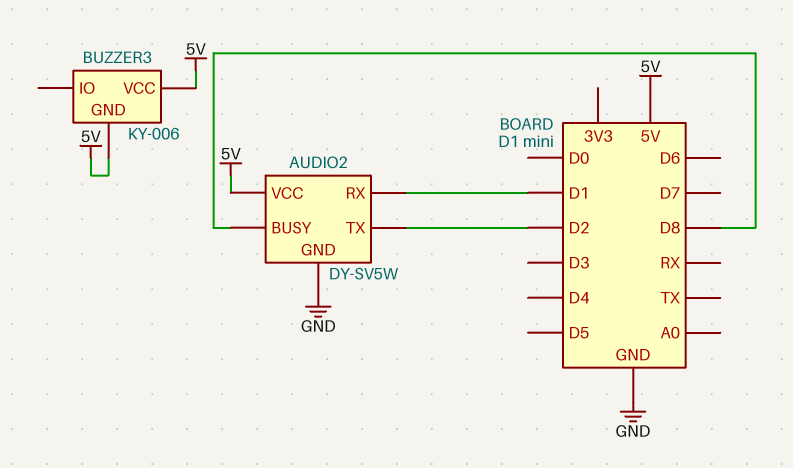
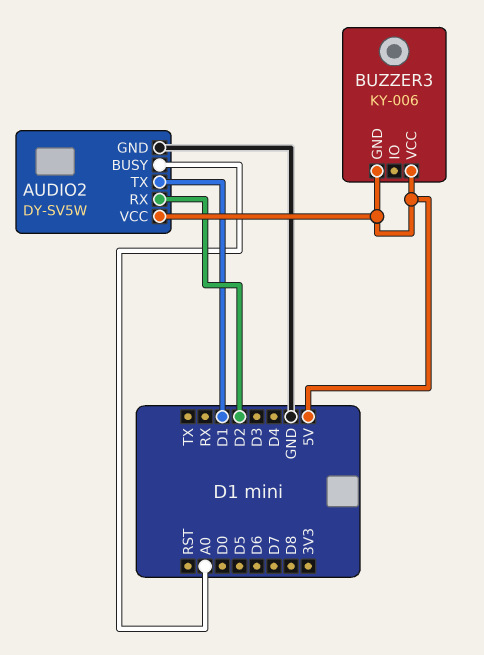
AUDIO2 pin BUSY: D8 -> A0
AUDIO2 pin RX: D1 -> D2
AUDIO2 pin TX: D2 -> D1

